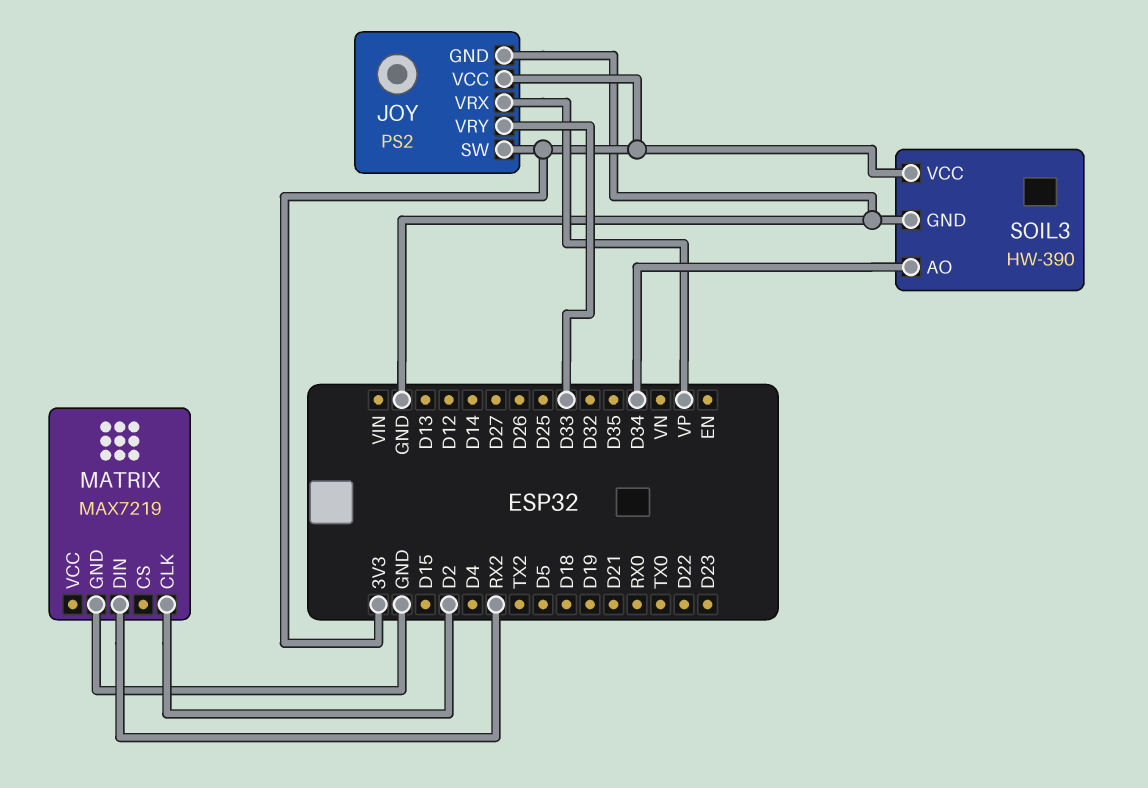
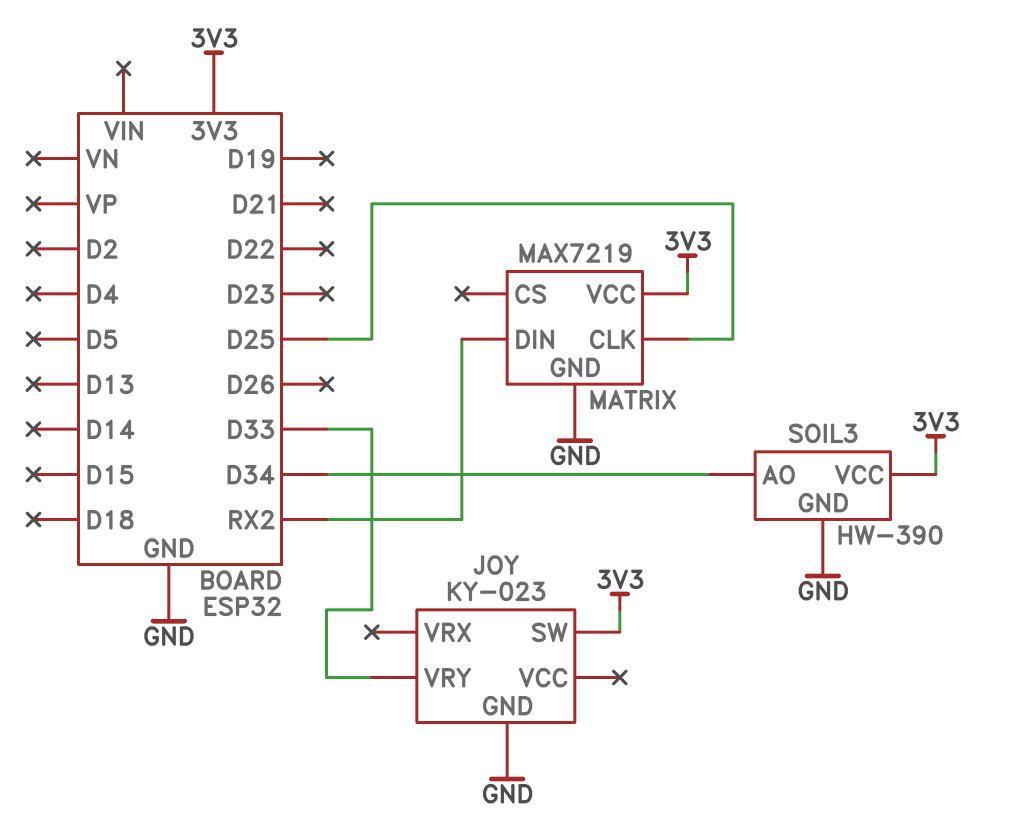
JOY: PS2 -> KY-023
JOY pin VCC: 3V3 -> none
JOY pin VRX: VP -> none
MATRIX pin CLK: D2 -> D25
MATRIX pin VCC: none -> 3V3

